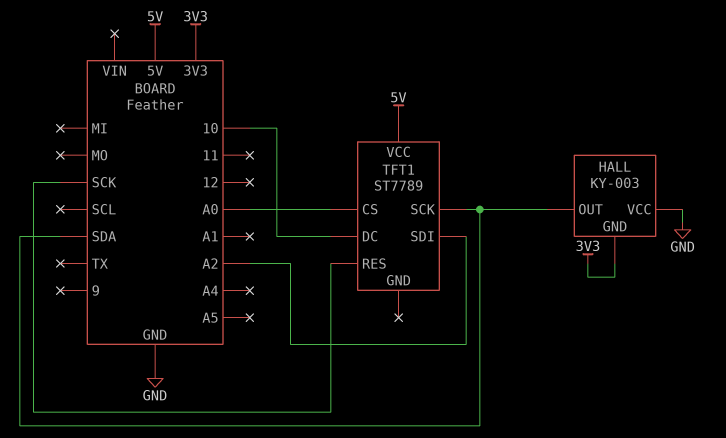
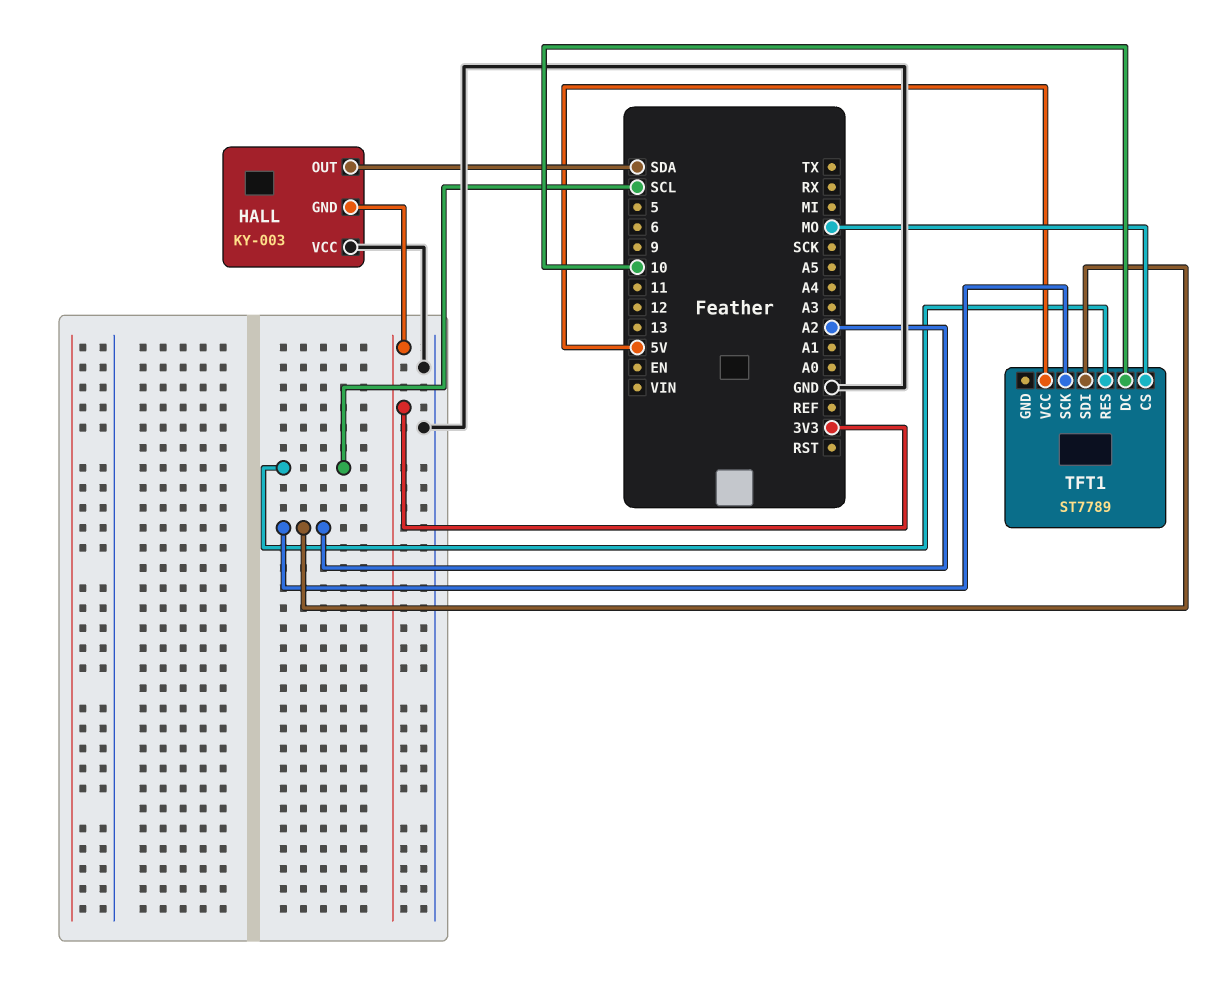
TFT1 pin CS: A0 -> MO
TFT1 pin RES: SCK -> SCL
TFT1 pin SCK: SDA -> A2

